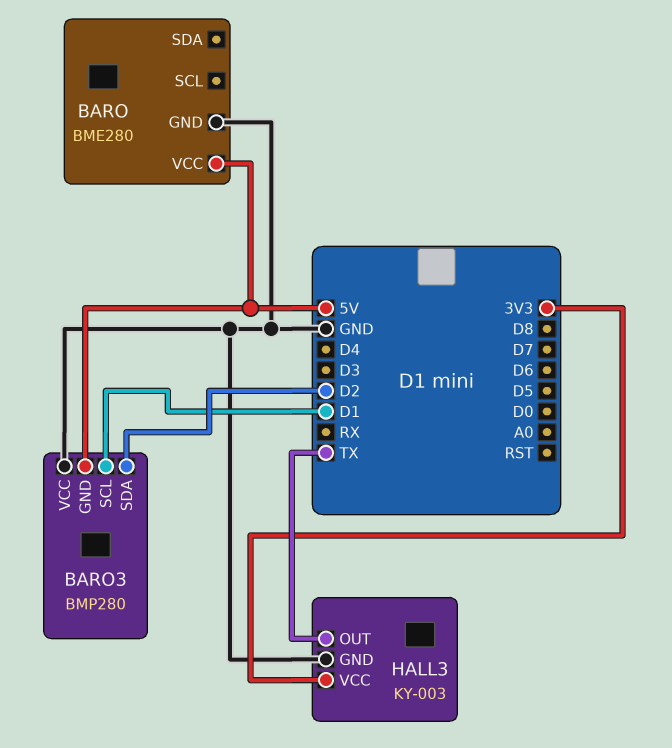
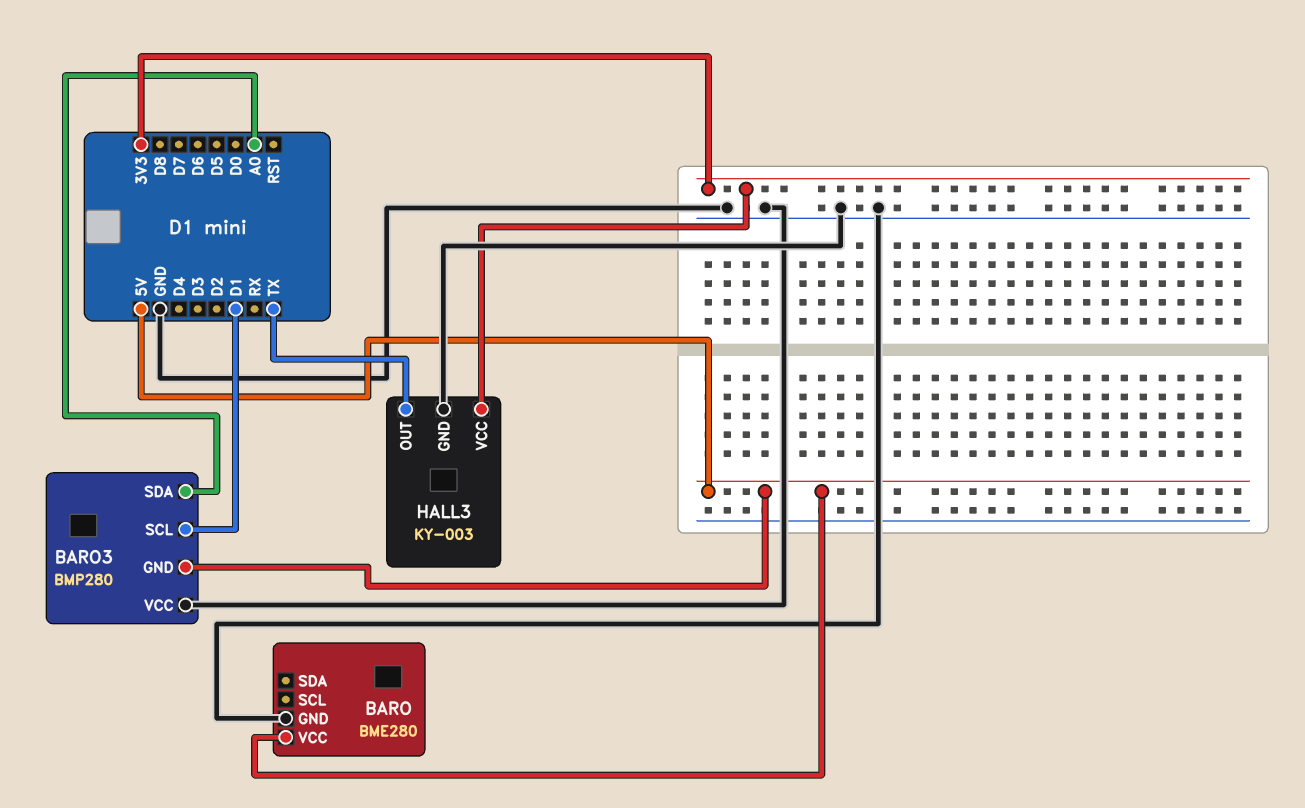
BARO3 pin SDA: D2 -> A0

